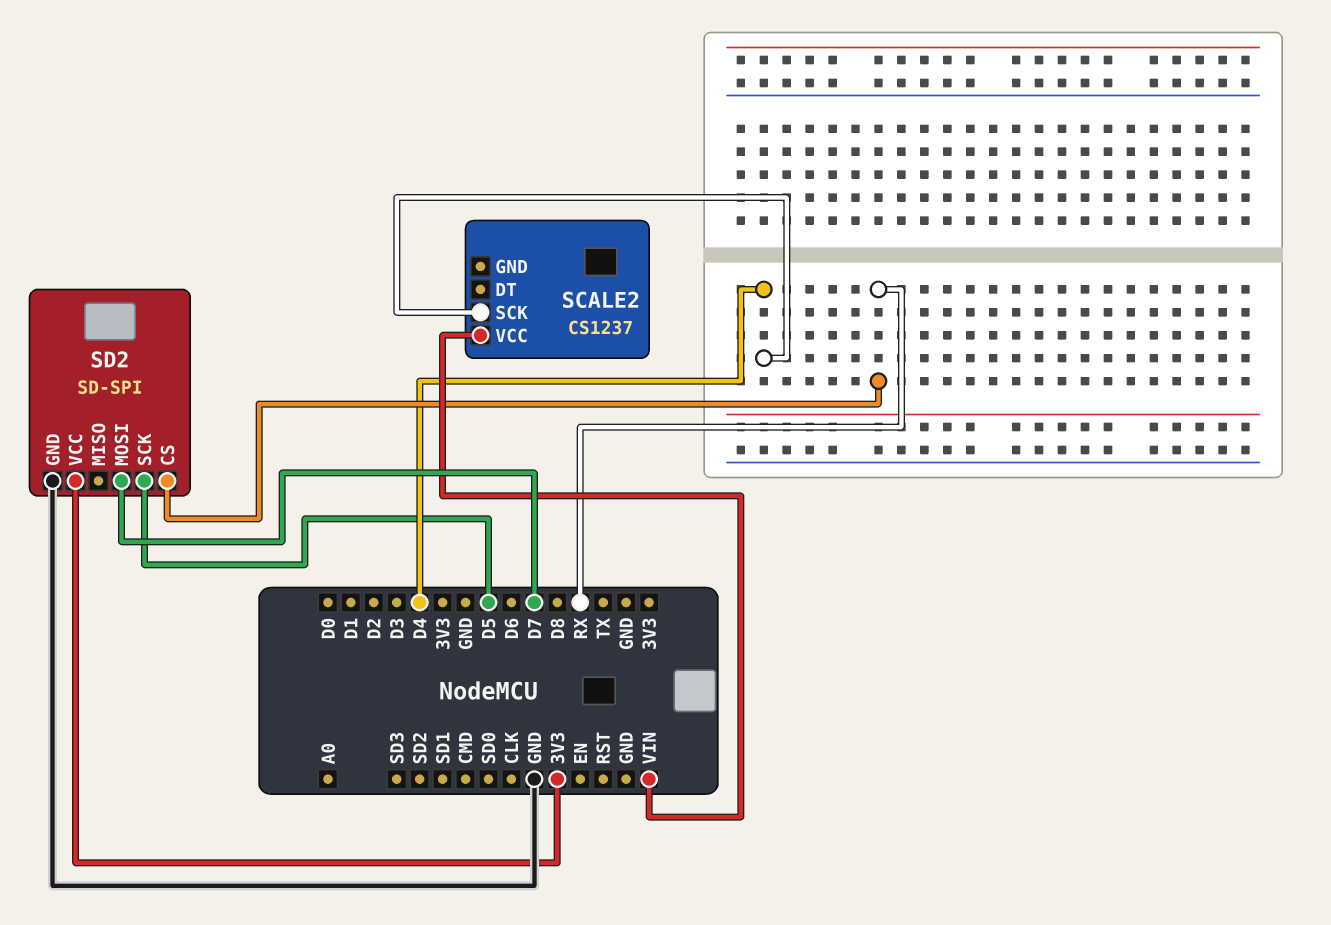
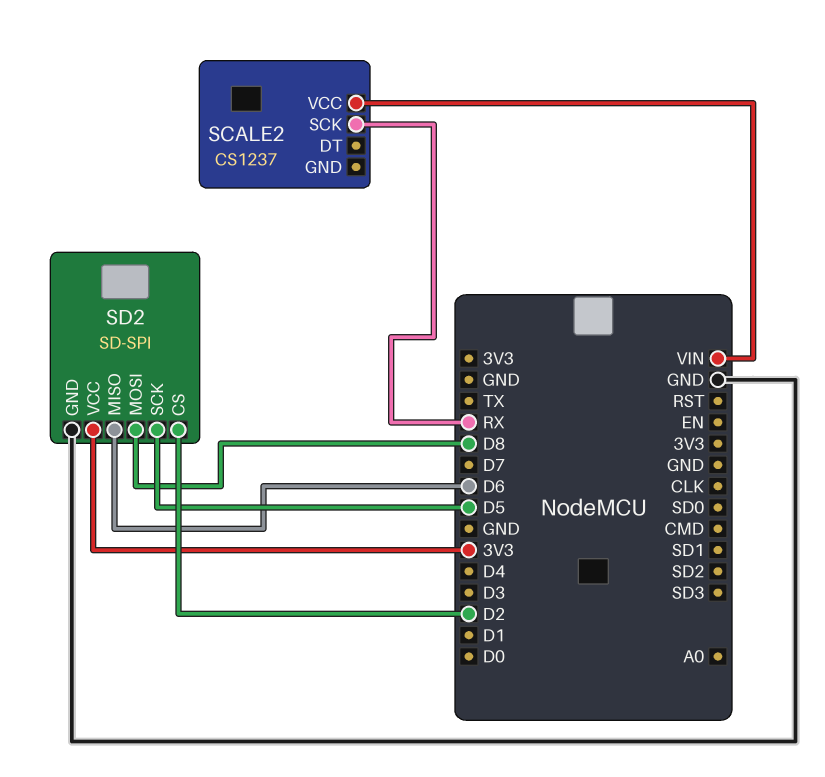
SCALE2 pin SCK: D4 -> RX
SD2 pin CS: RX -> D2
SD2 pin MISO: none -> D6
SD2 pin MOSI: D7 -> D8

